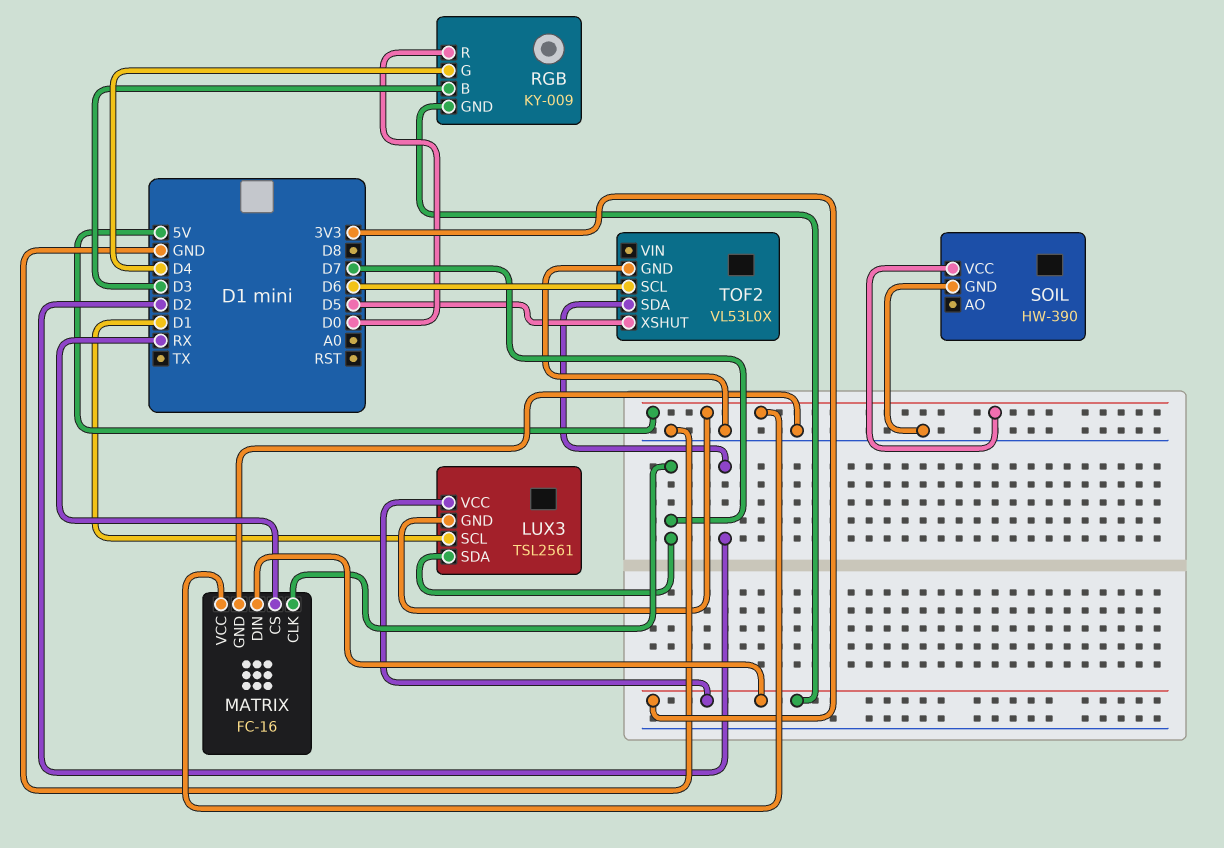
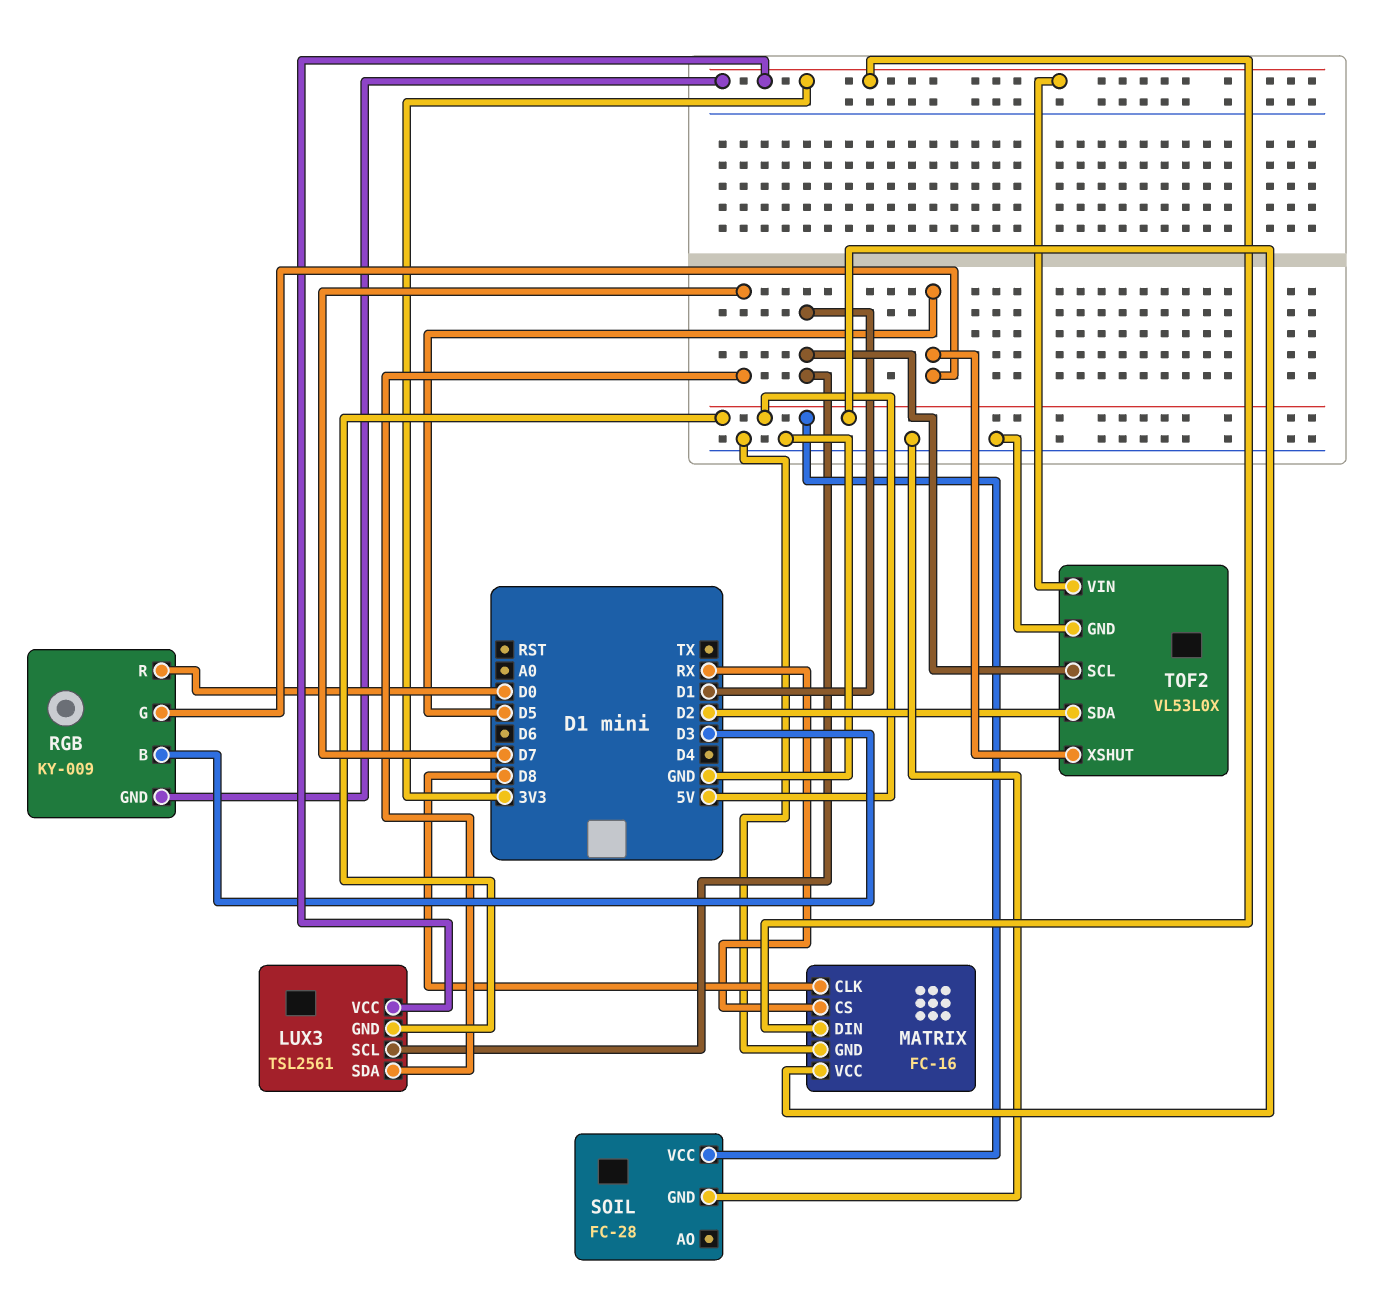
MATRIX pin CLK: D7 -> D8
RGB pin G: D4 -> D5
SOIL: HW-390 -> FC-28
TOF2 pin SCL: D6 -> D1
TOF2 pin VIN: none -> 3V3

